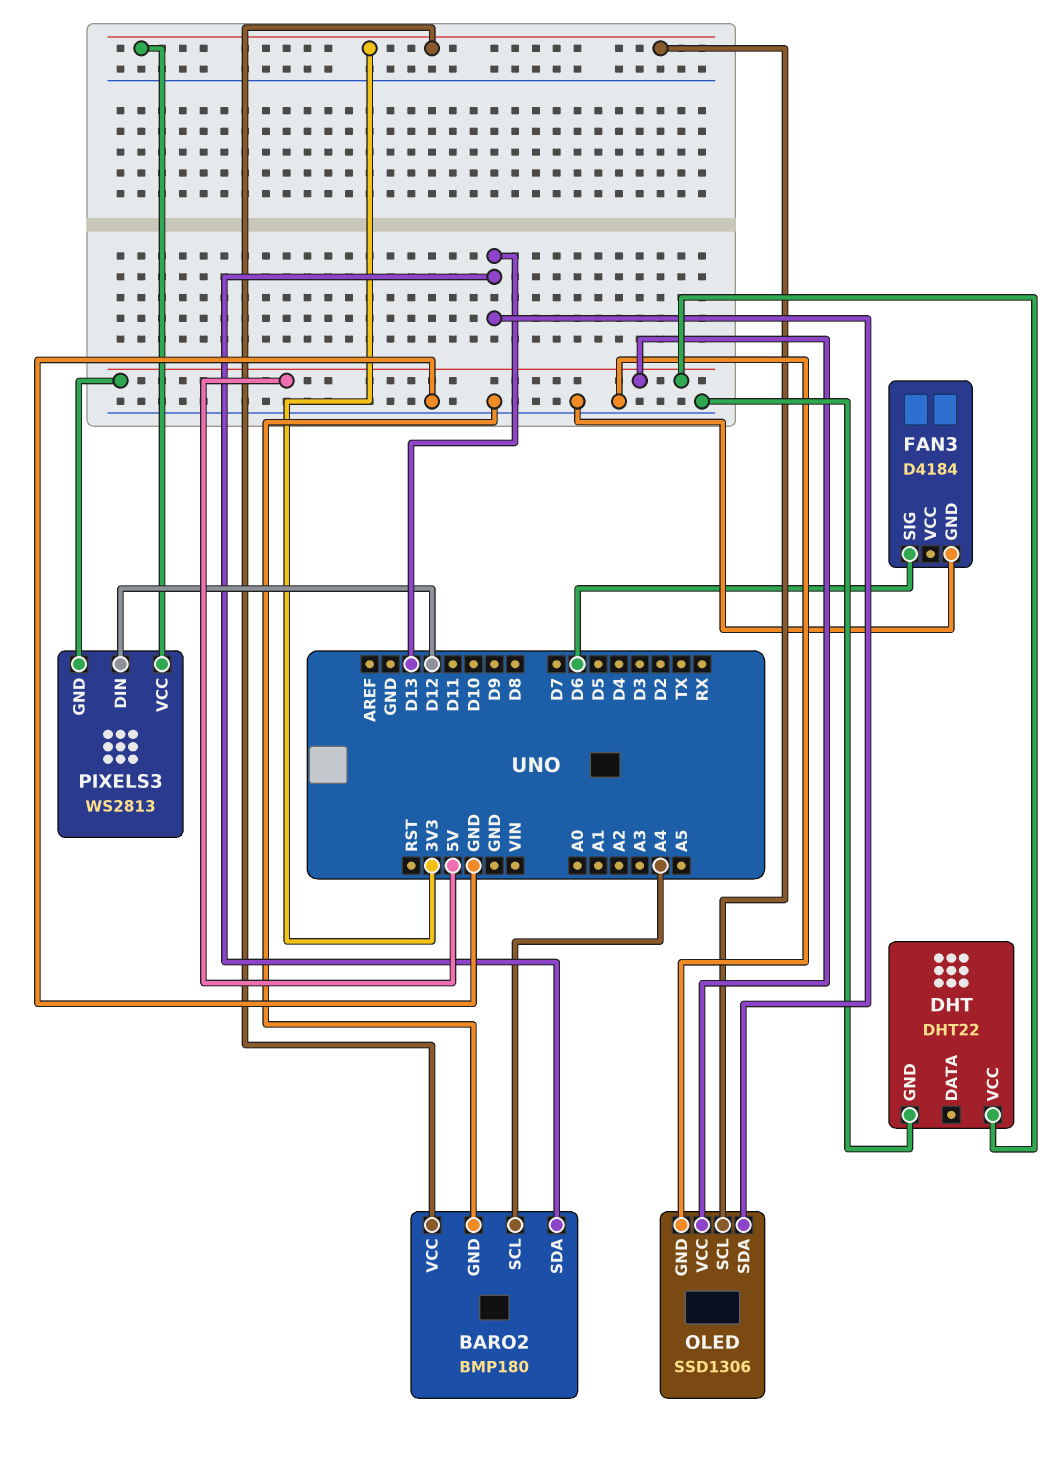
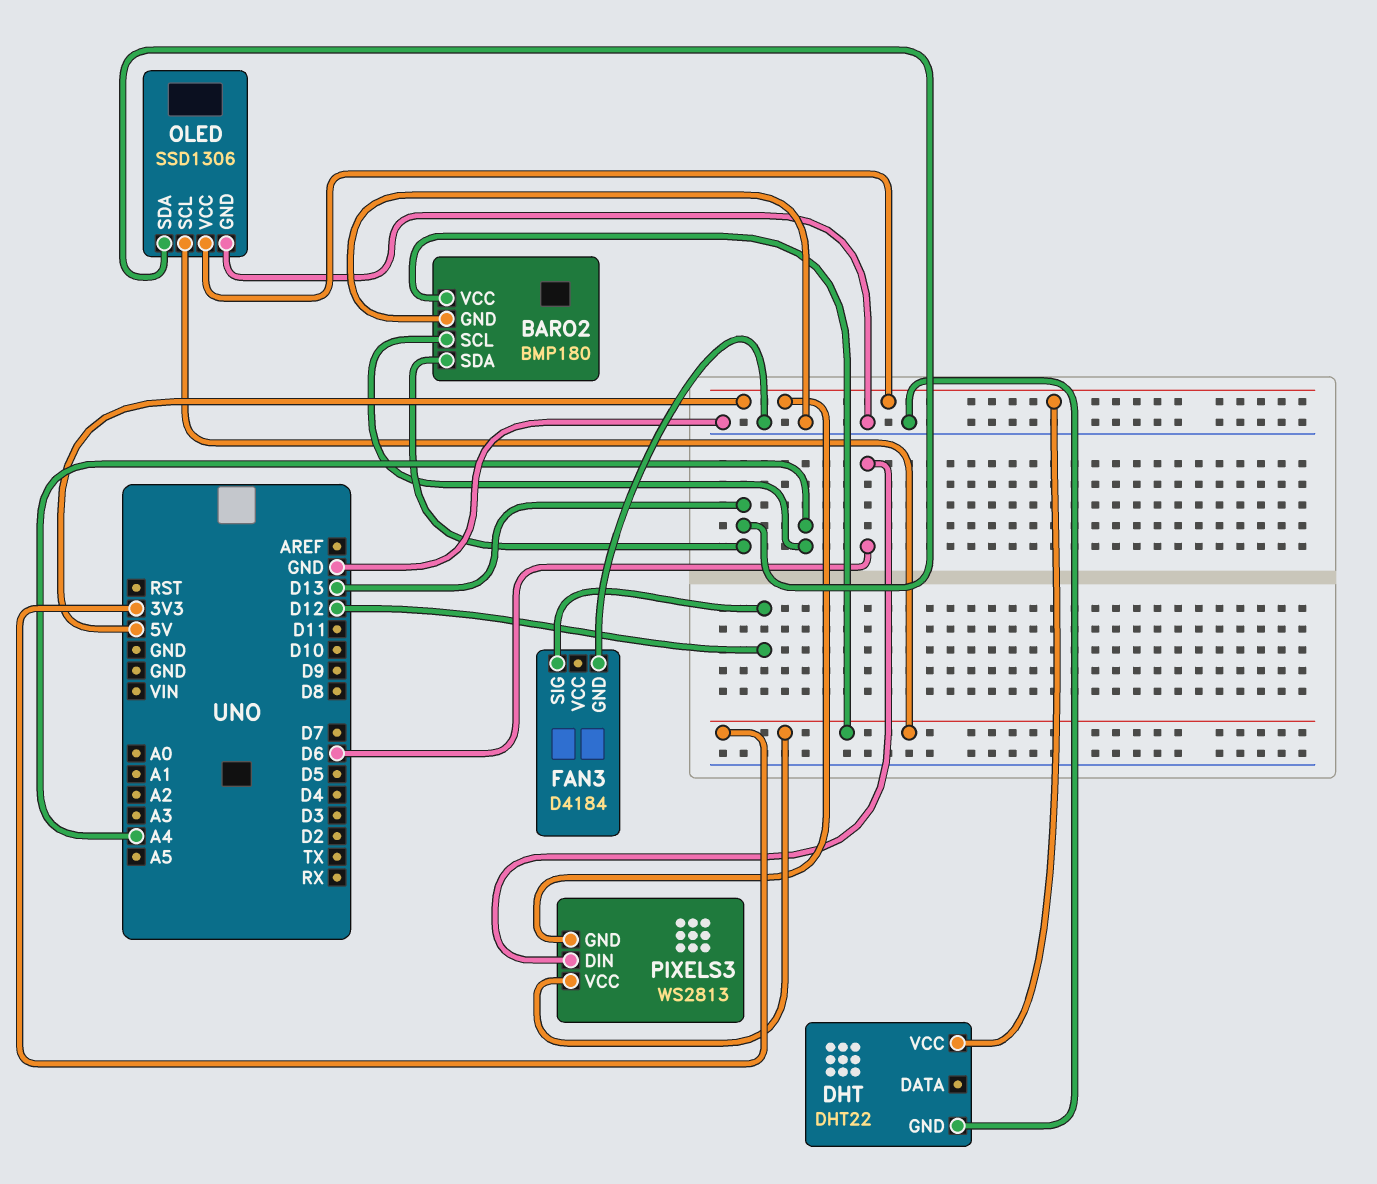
FAN3 pin SIG: D6 -> D12
PIXELS3 pin DIN: D12 -> D6

